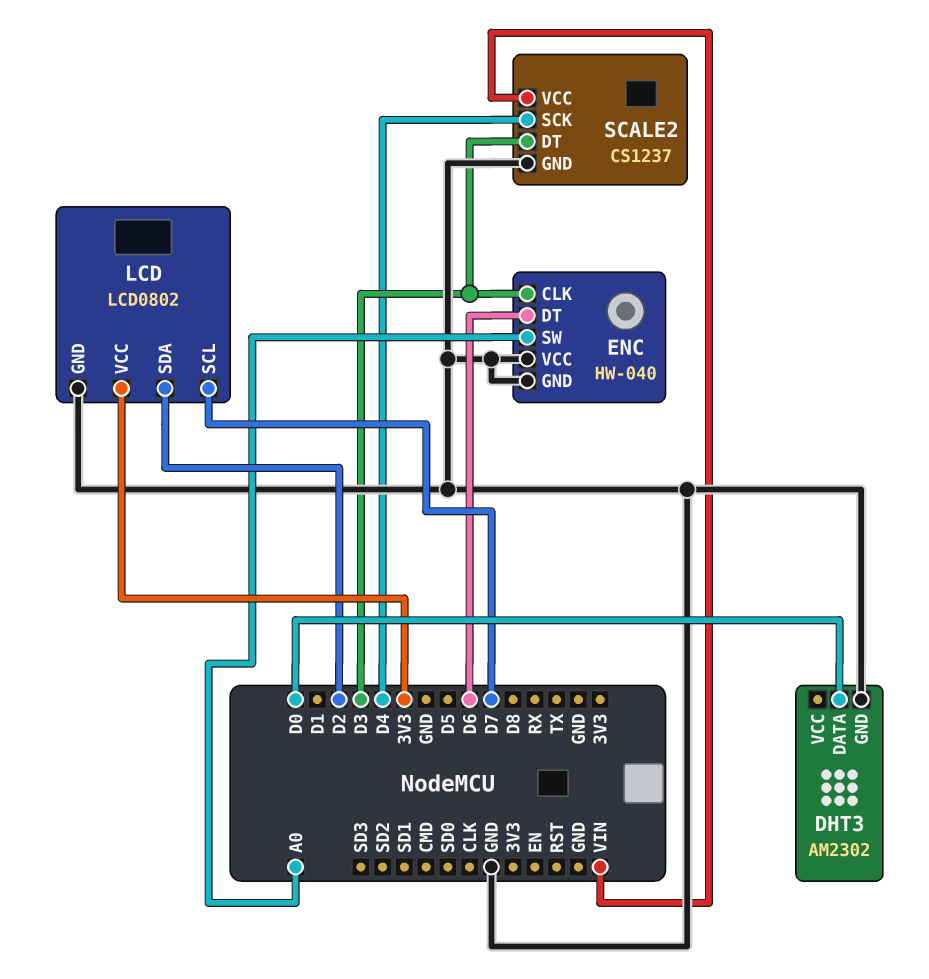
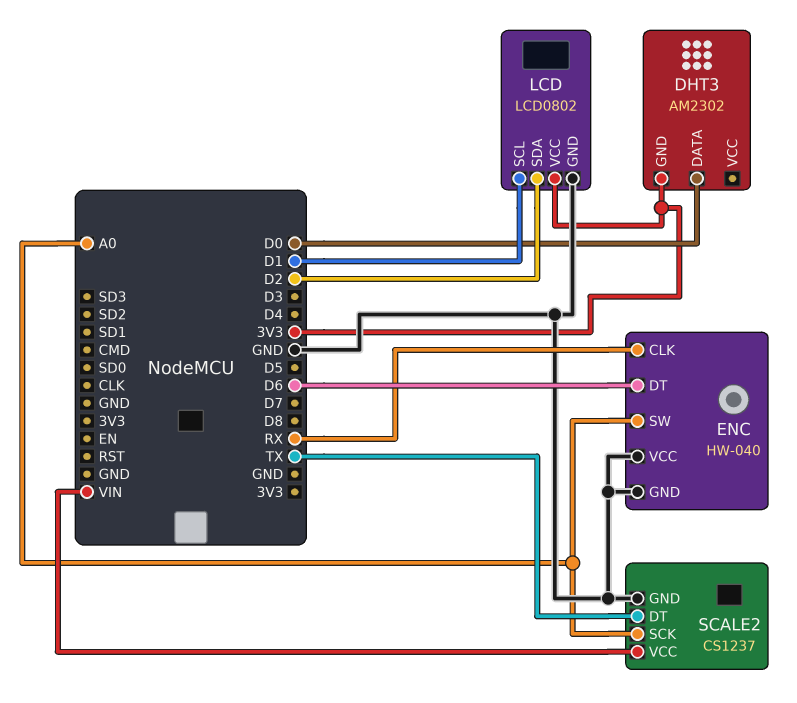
DHT3 pin GND: GND -> 3V3
ENC pin CLK: D3 -> RX
LCD pin SCL: D7 -> D1
SCALE2 pin DT: D3 -> TX
SCALE2 pin SCK: D4 -> A0

